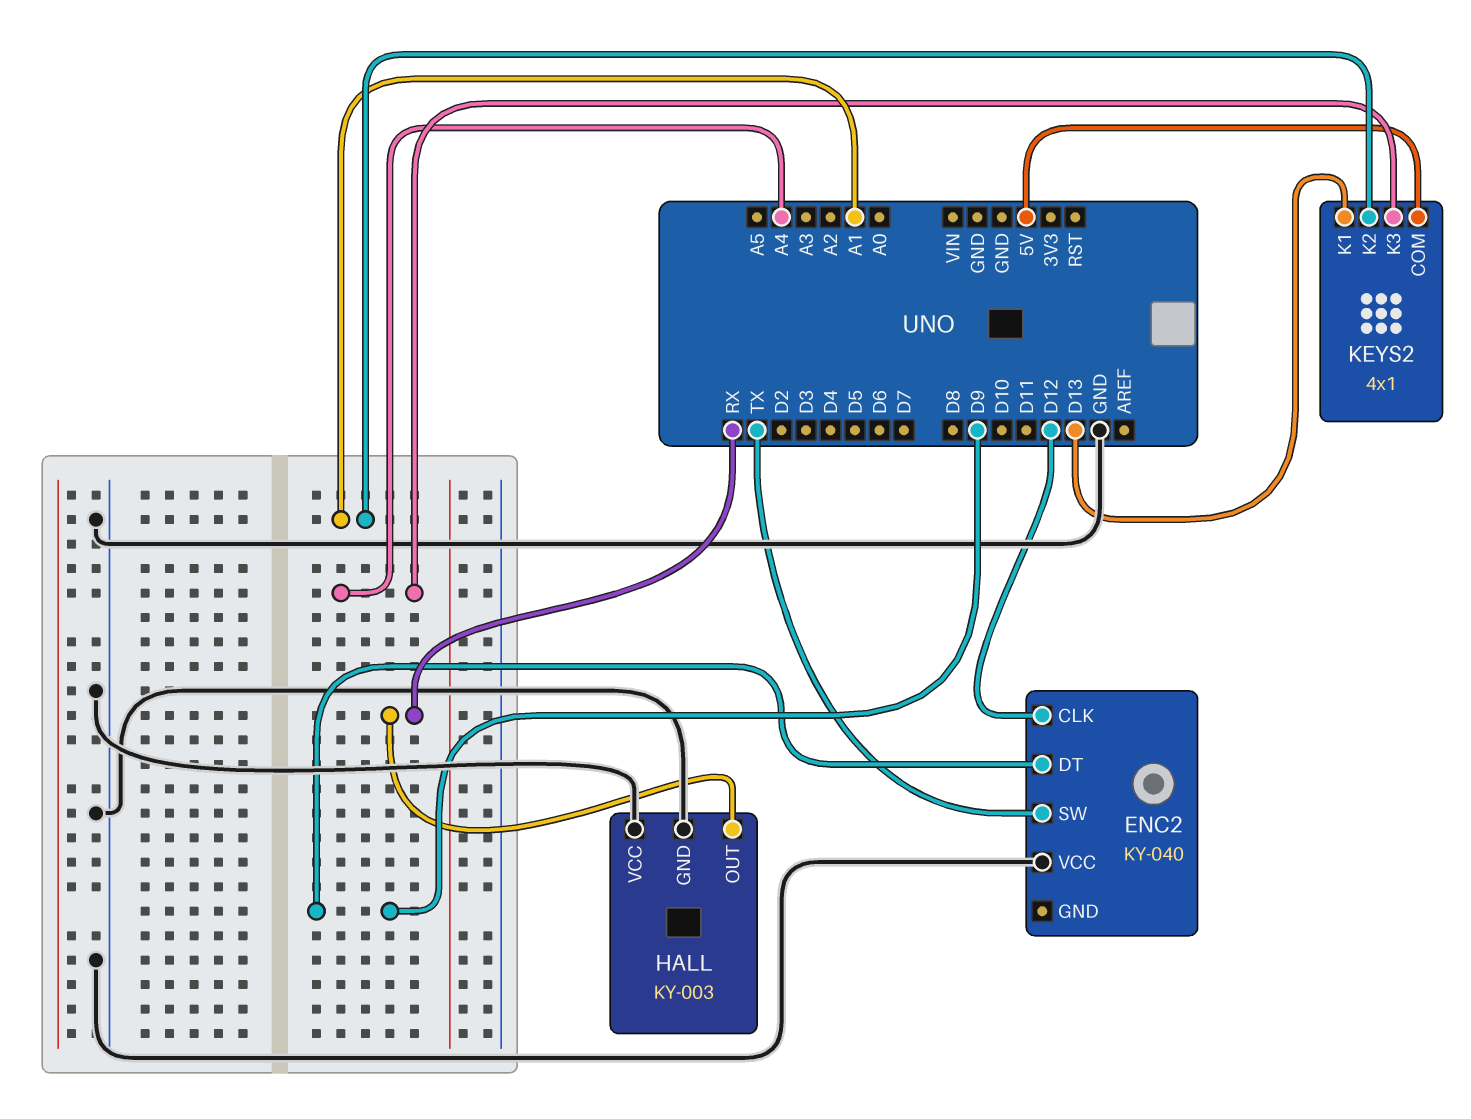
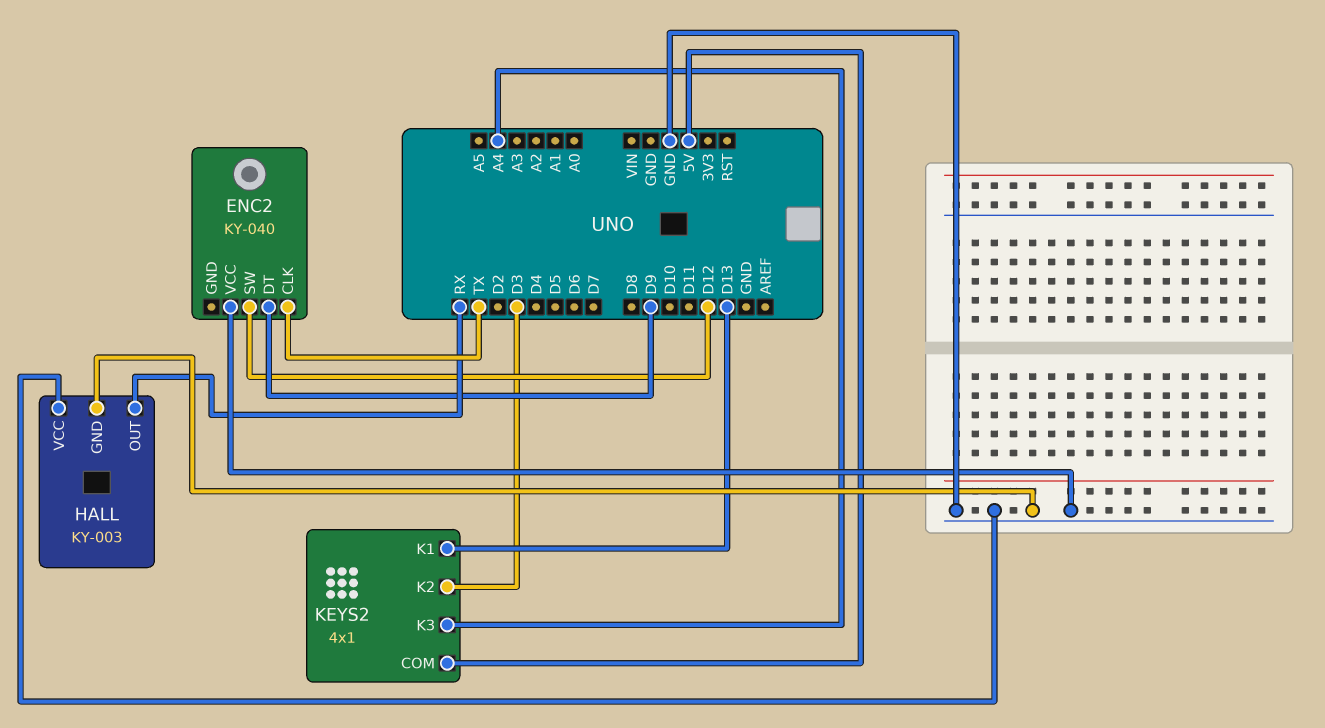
ENC2 pin CLK: D12 -> TX
ENC2 pin SW: TX -> D12
KEYS2 pin K2: A1 -> D3

